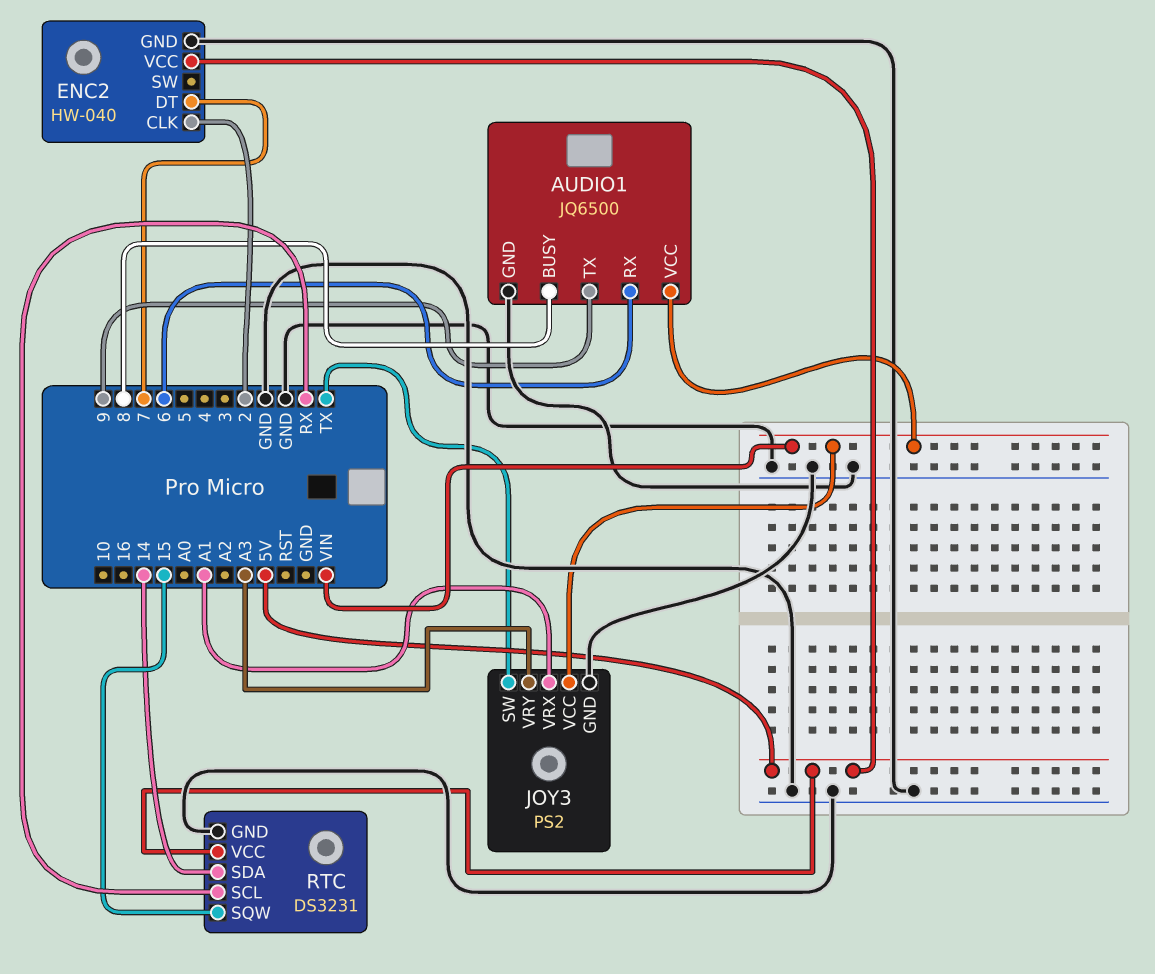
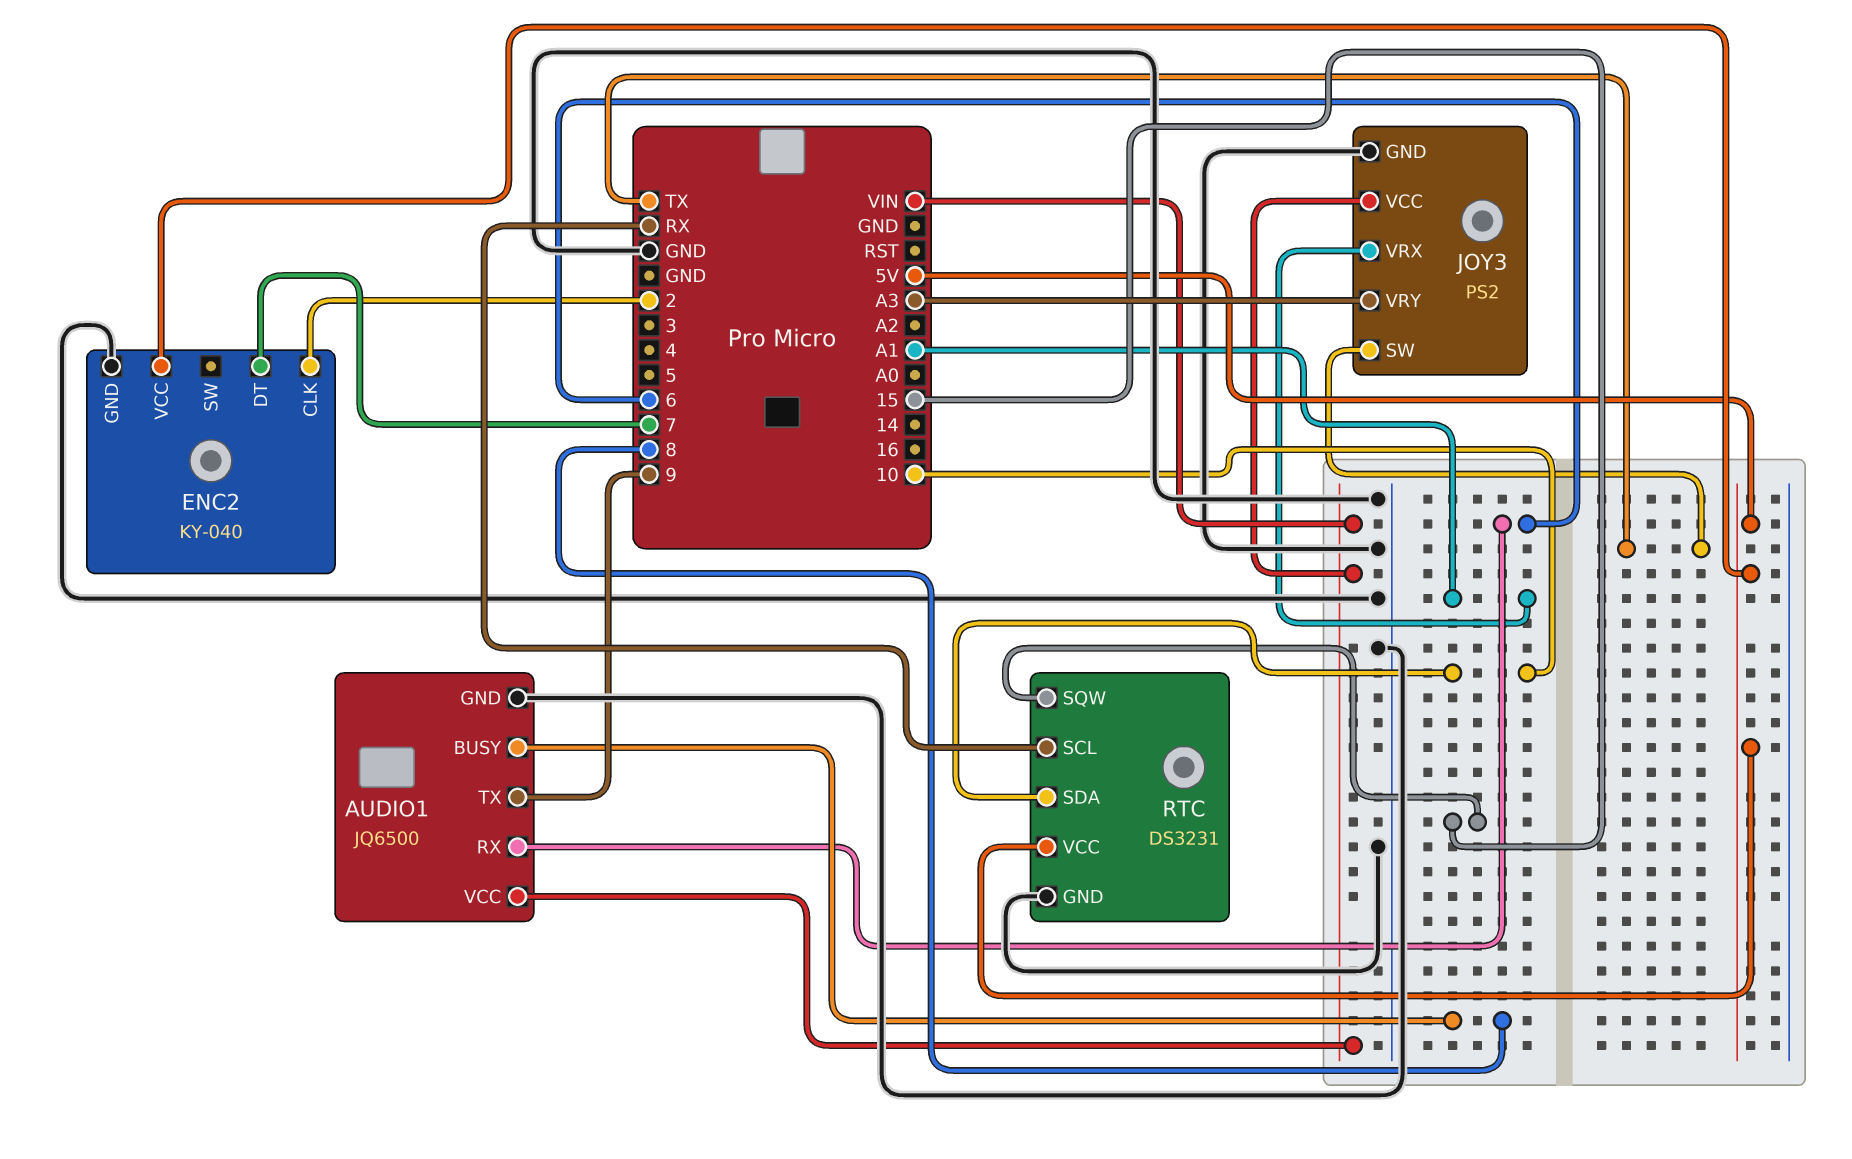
ENC2: HW-040 -> KY-040
RTC pin SDA: 14 -> 10

